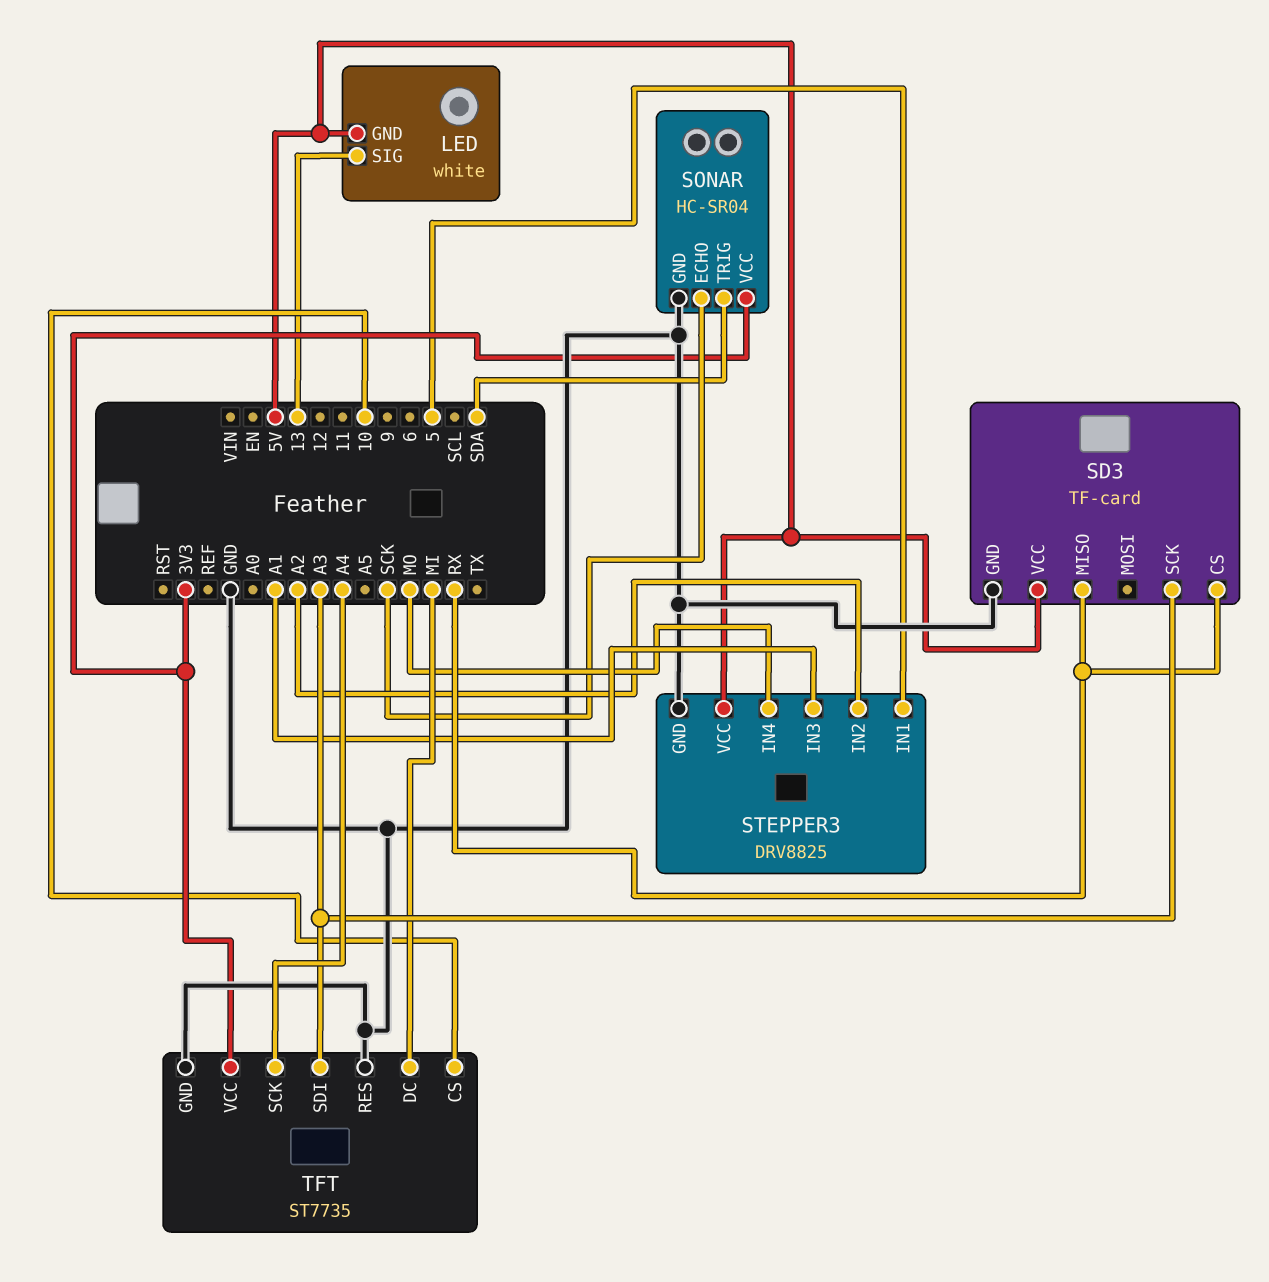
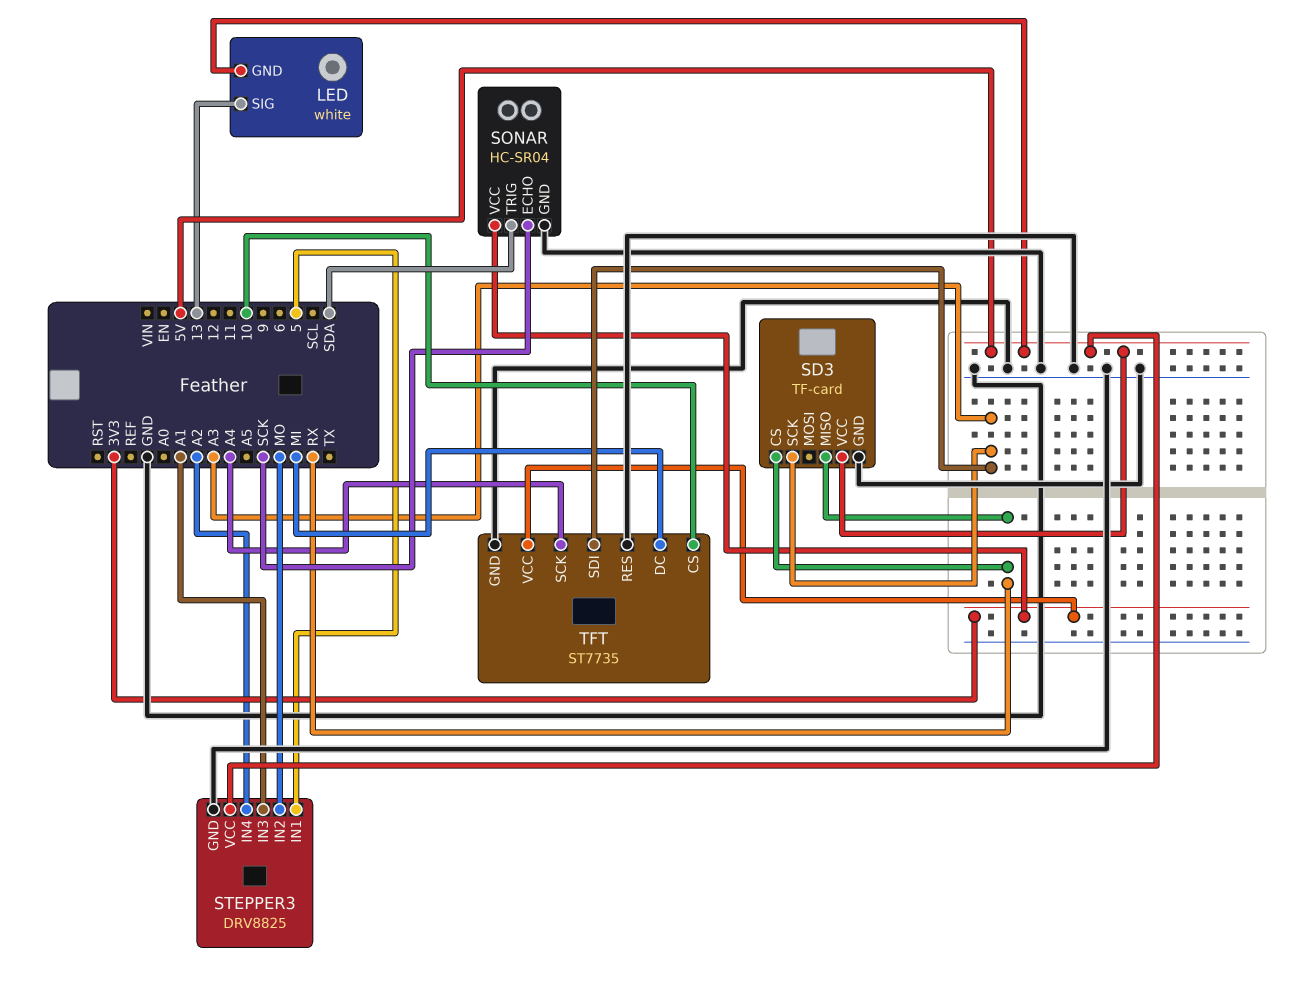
STEPPER3 pin IN2: A2 -> MO
STEPPER3 pin IN4: MO -> A2

